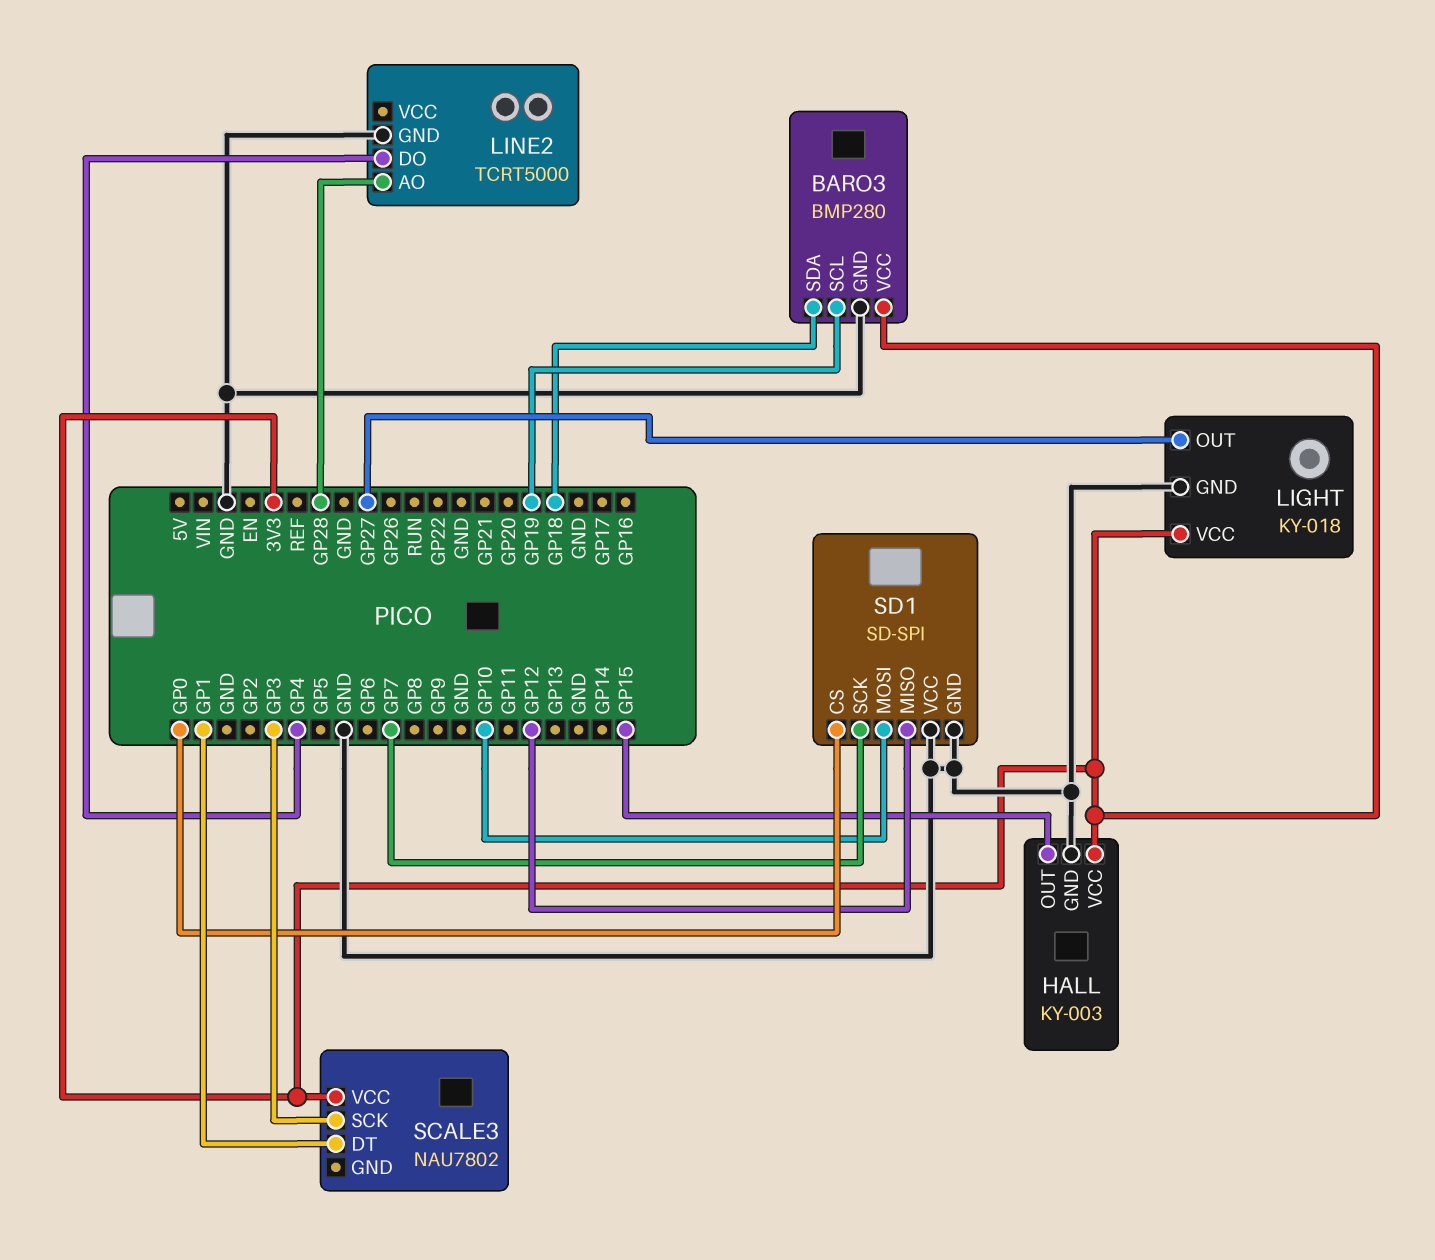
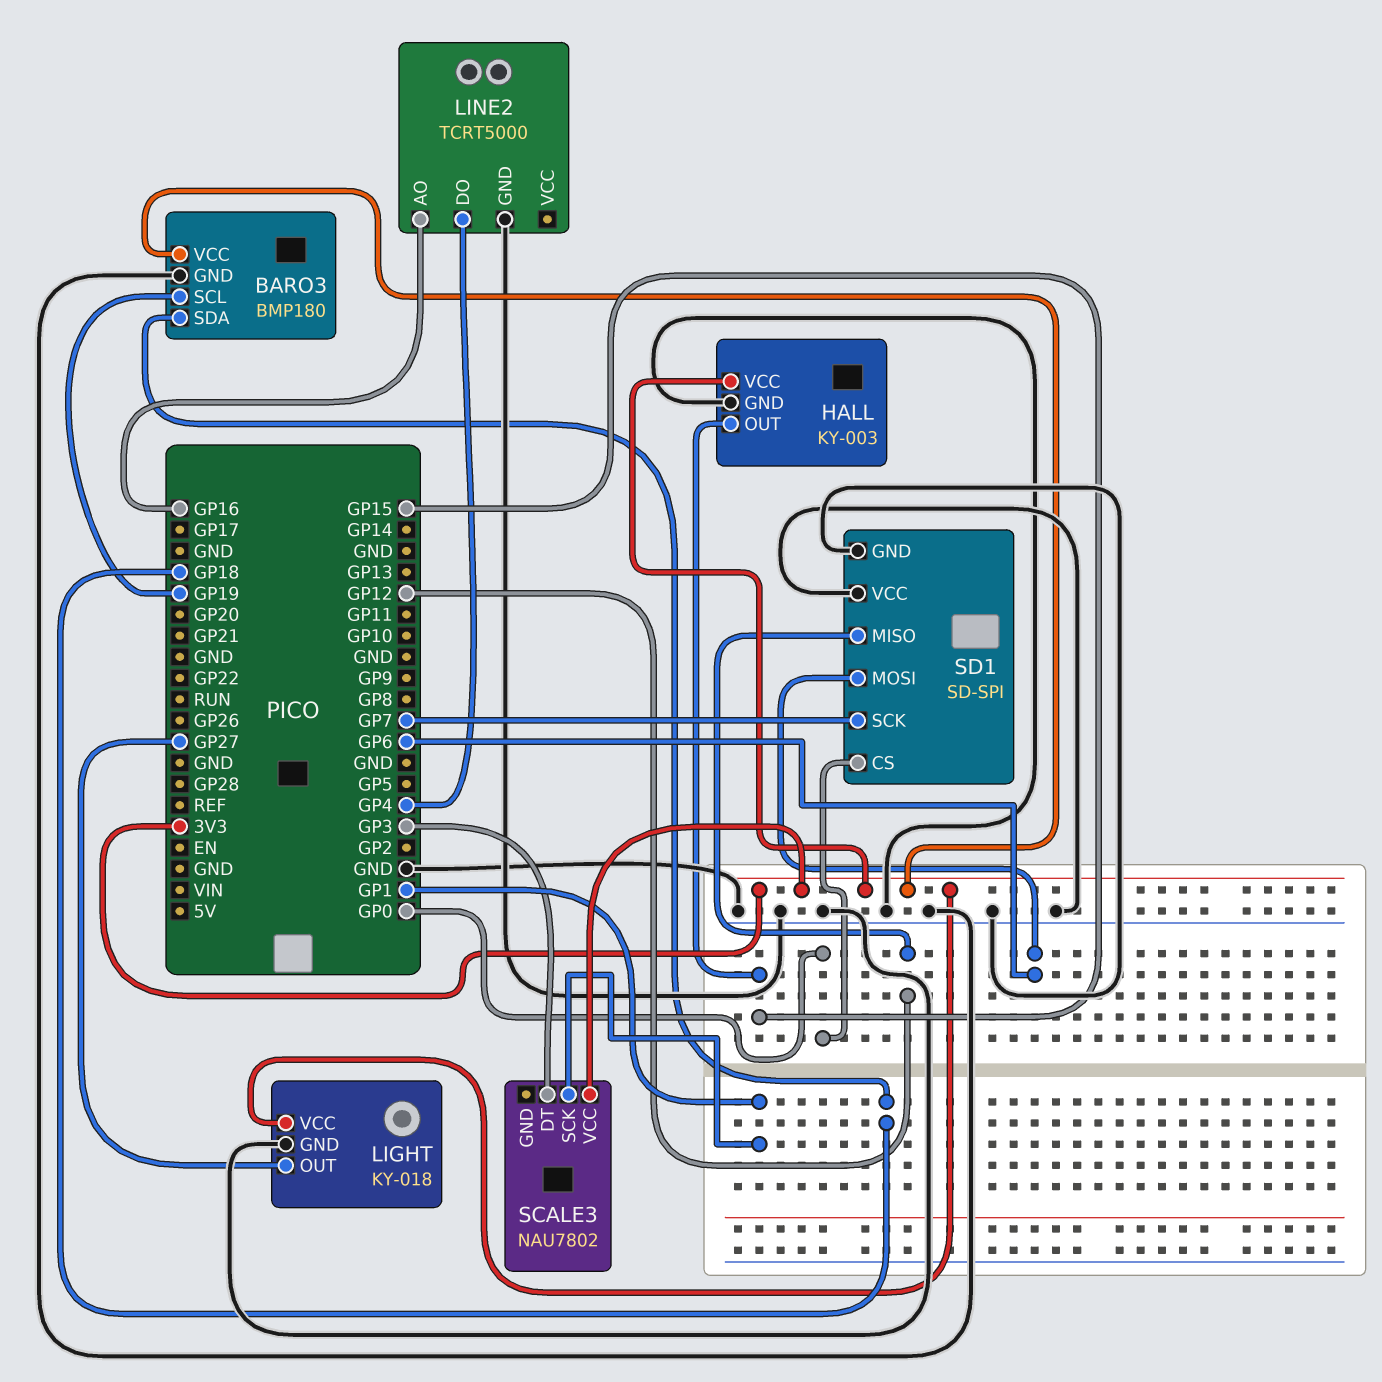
BARO3: BMP280 -> BMP180
LINE2 pin AO: GP28 -> GP16
SCALE3 pin DT: GP1 -> GP3
SCALE3 pin SCK: GP3 -> GP1
SD1 pin MOSI: GP10 -> GP6

